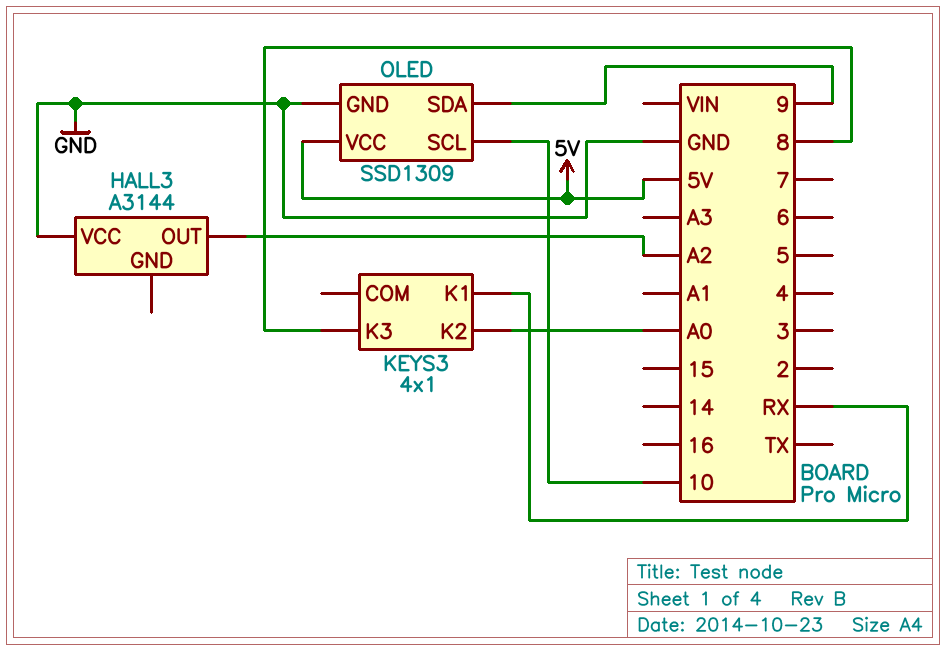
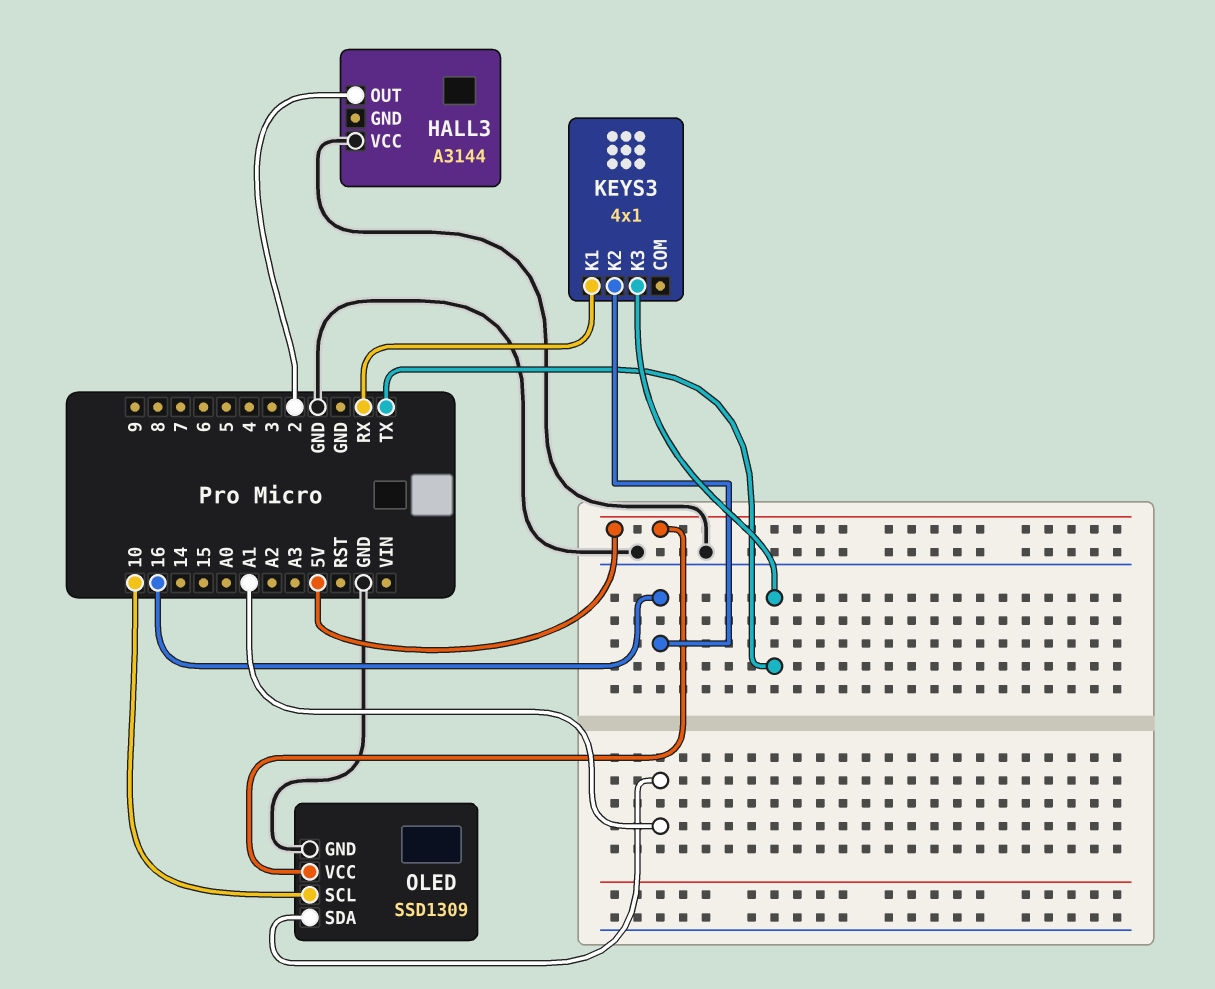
HALL3 pin OUT: A2 -> 2
KEYS3 pin K2: A0 -> 16
KEYS3 pin K3: 8 -> TX
OLED pin SDA: 9 -> A1

